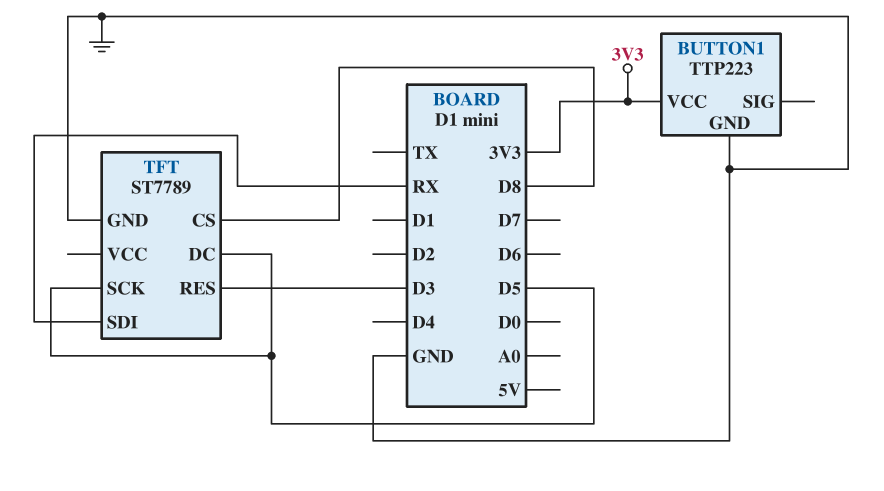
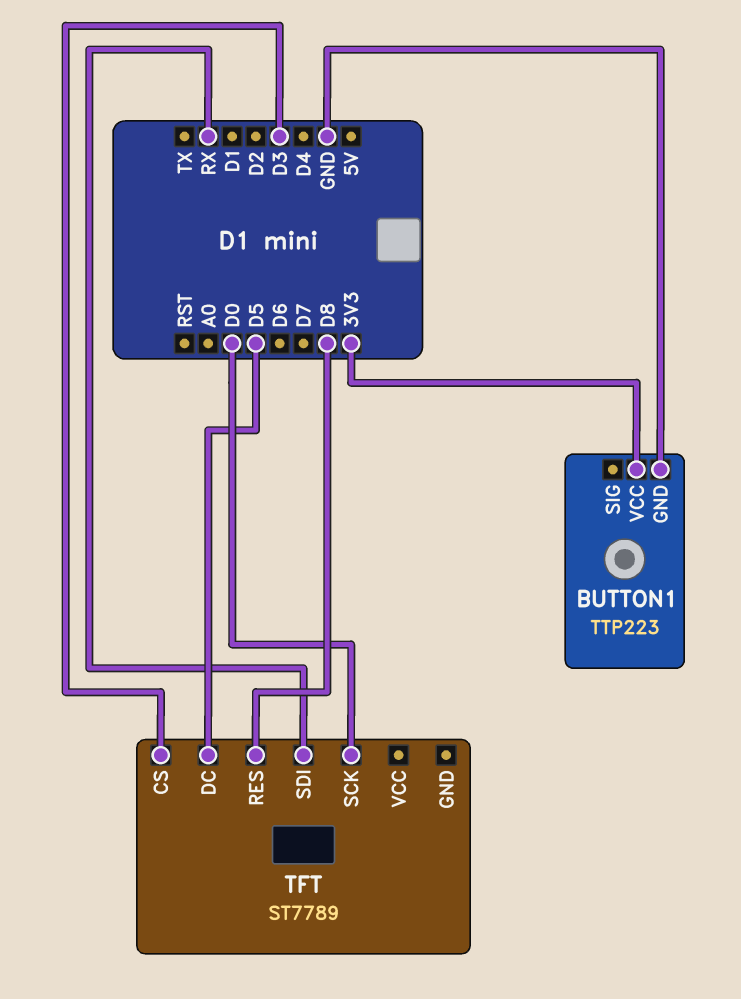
TFT pin CS: D8 -> D3
TFT pin GND: GND -> none
TFT pin RES: D3 -> D8
TFT pin SCK: D5 -> D0

